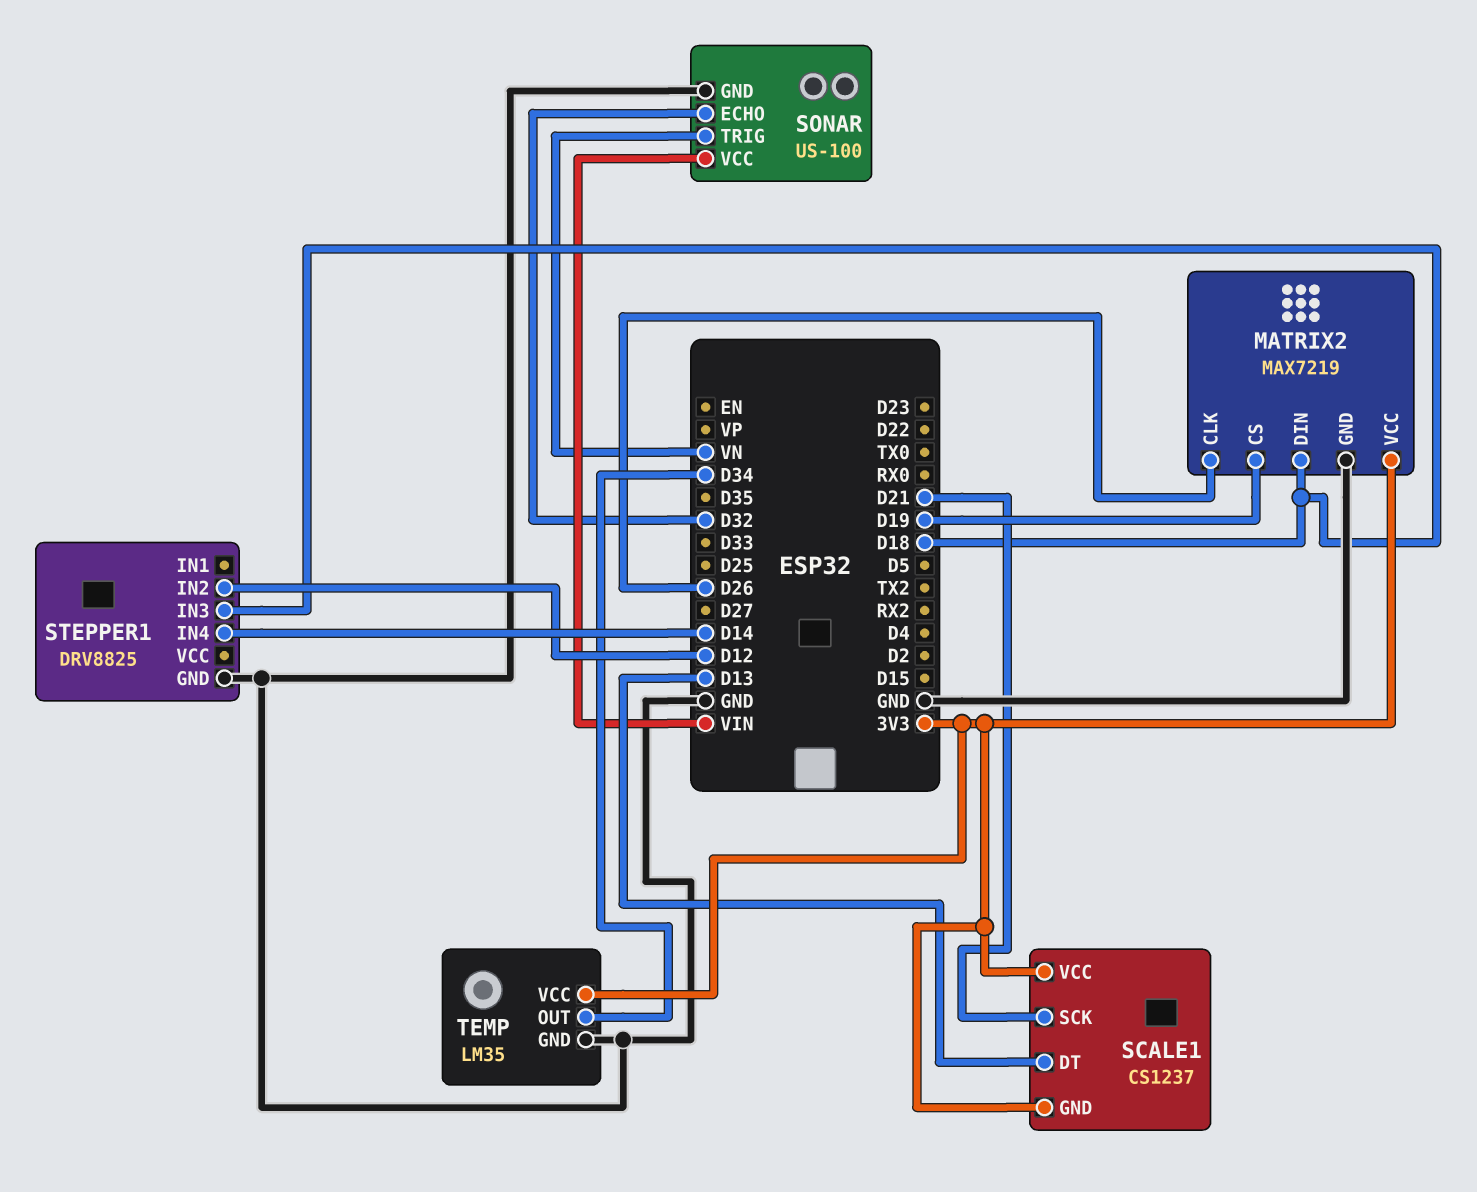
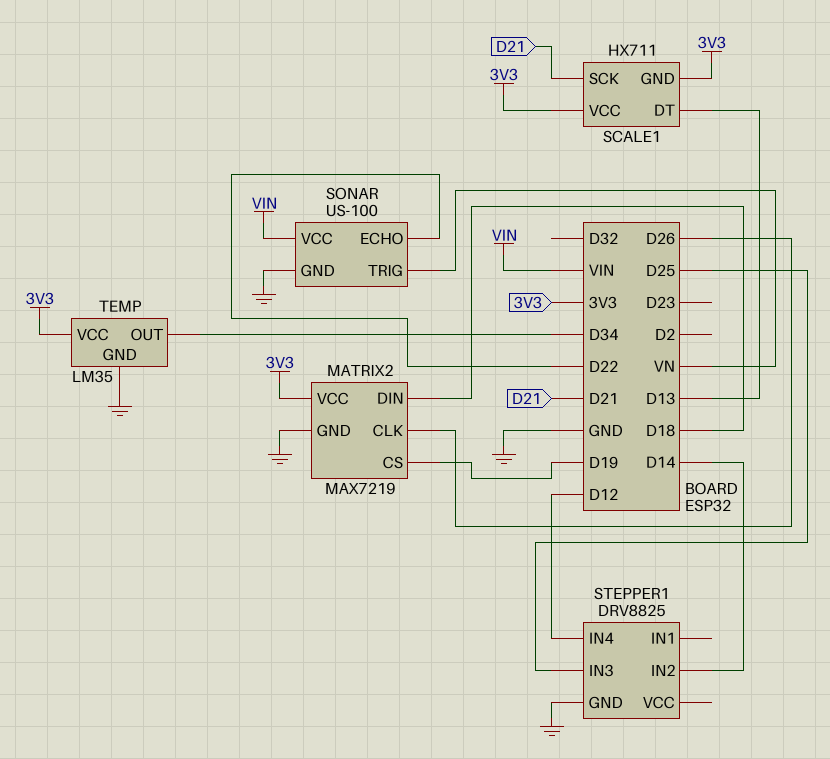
SCALE1: CS1237 -> HX711
SONAR pin ECHO: D32 -> D22
STEPPER1 pin IN2: D12 -> D14
STEPPER1 pin IN3: D18 -> D25
STEPPER1 pin IN4: D14 -> D12

